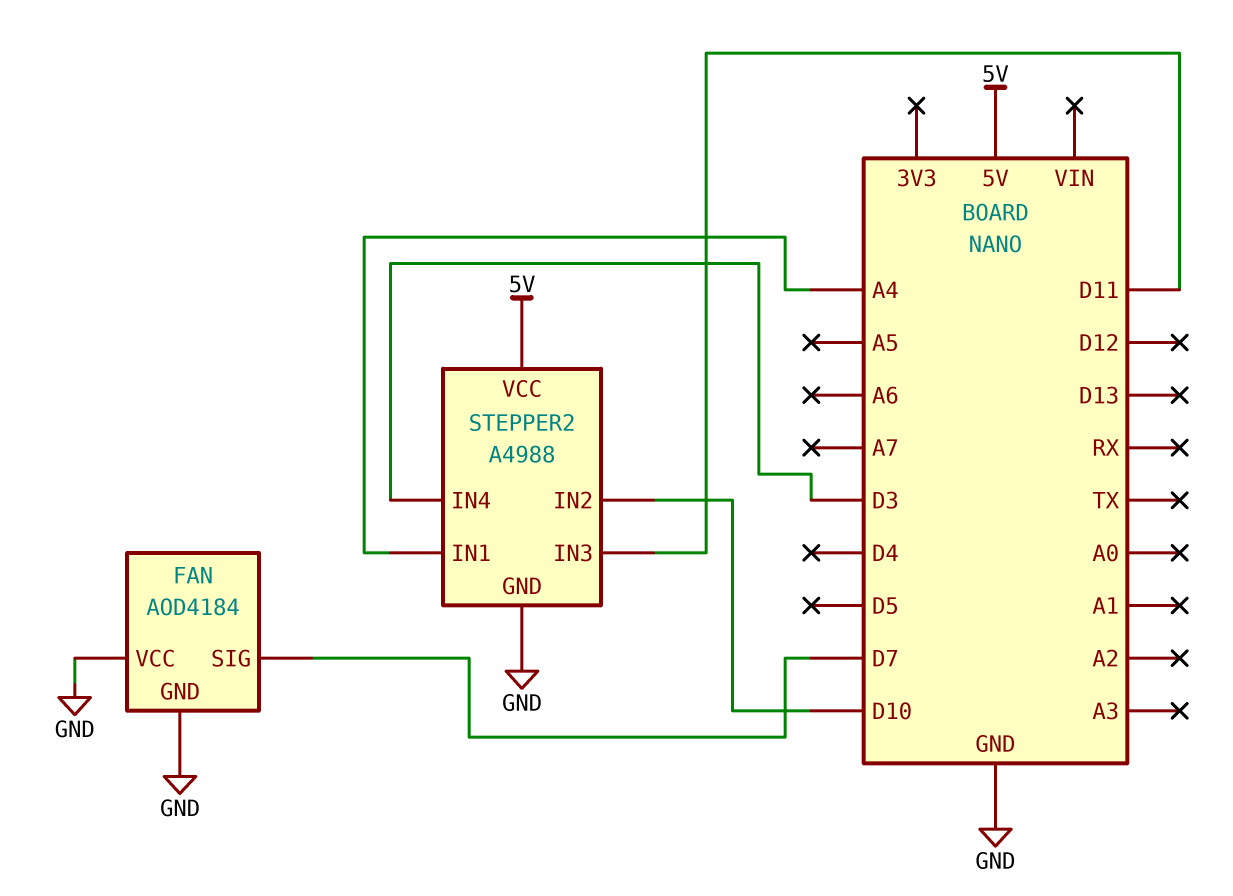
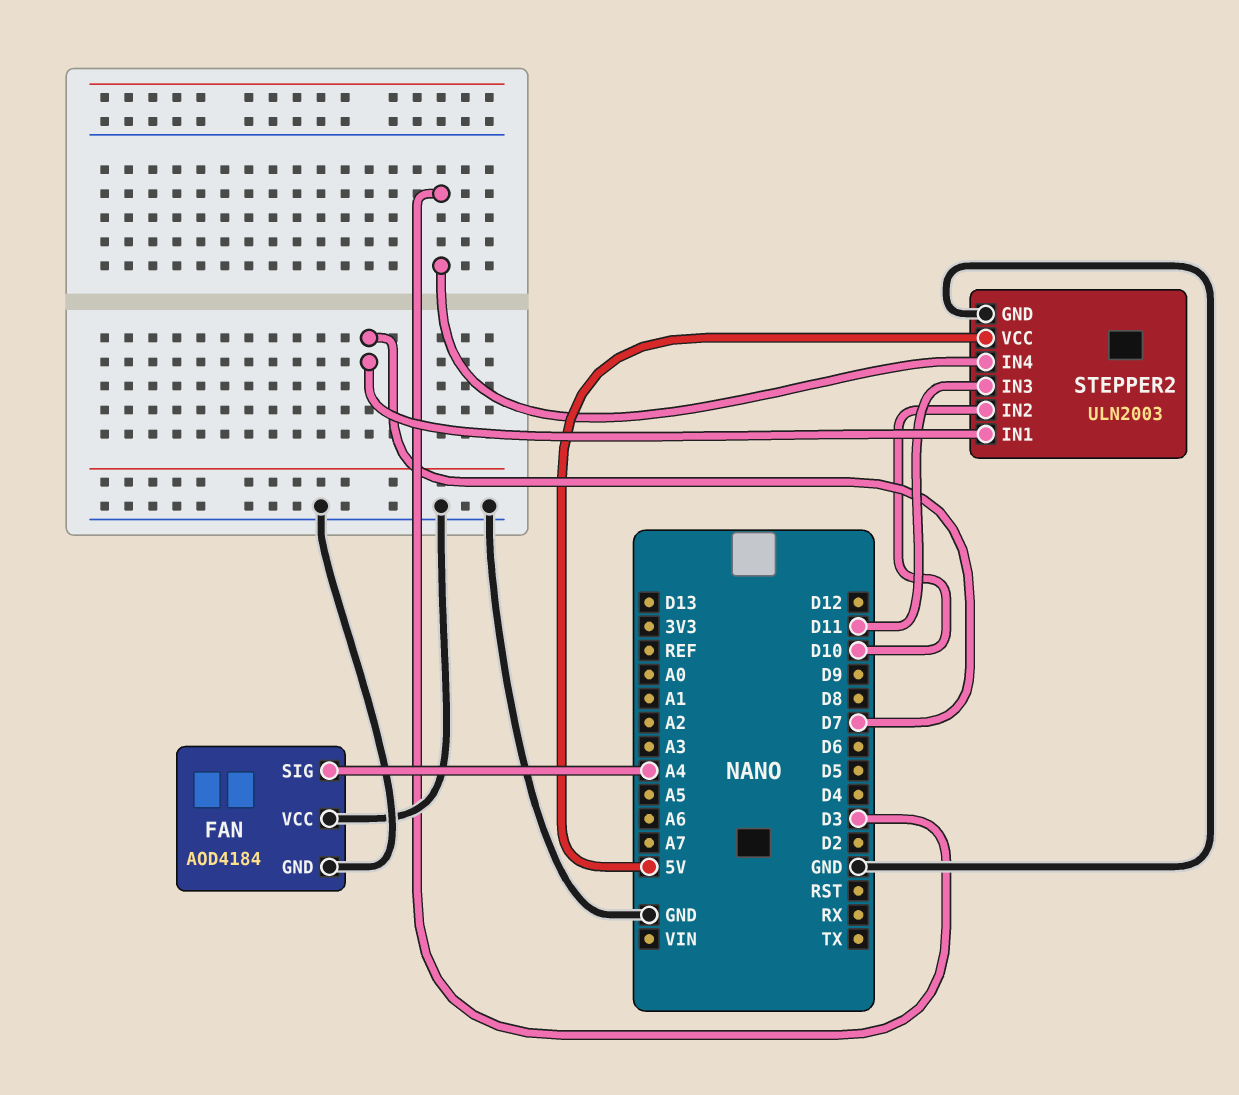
FAN pin SIG: D7 -> A4
STEPPER2: A4988 -> ULN2003
STEPPER2 pin IN1: A4 -> D7

